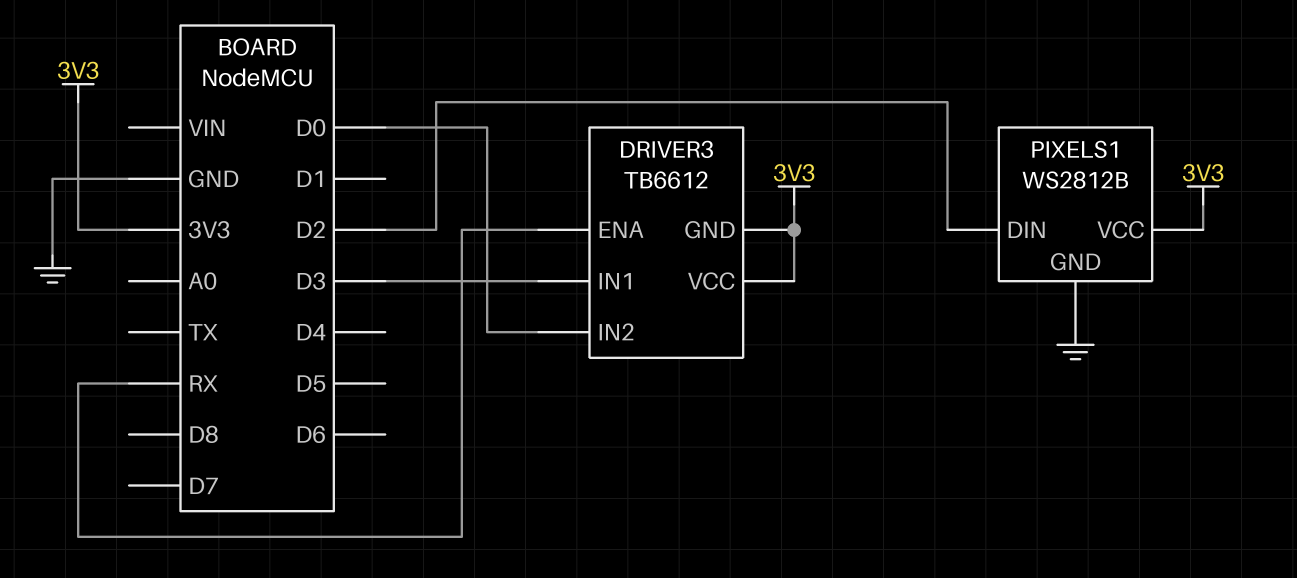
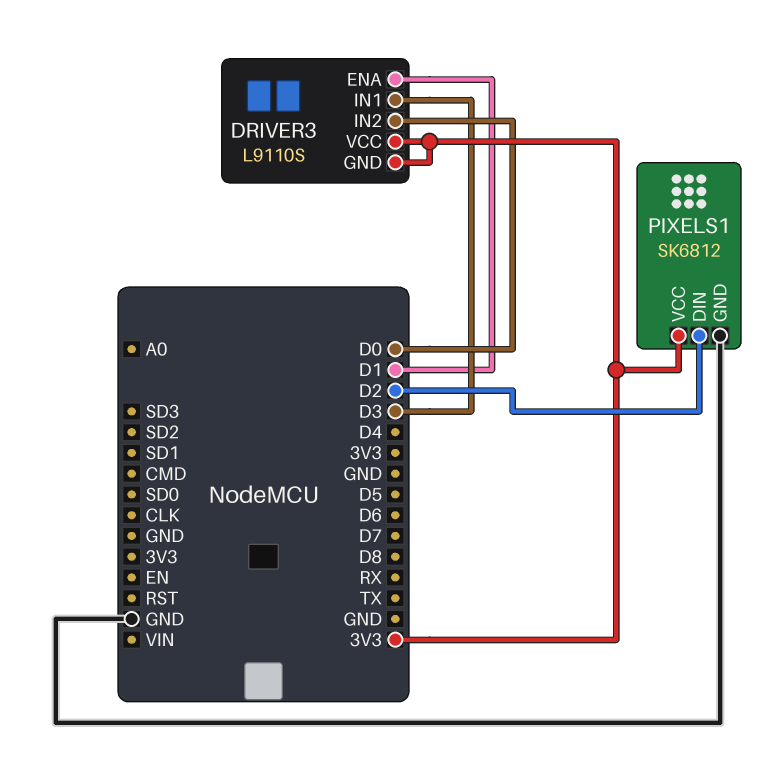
DRIVER3: TB6612 -> L9110S
DRIVER3 pin ENA: RX -> D1
PIXELS1: WS2812B -> SK6812

